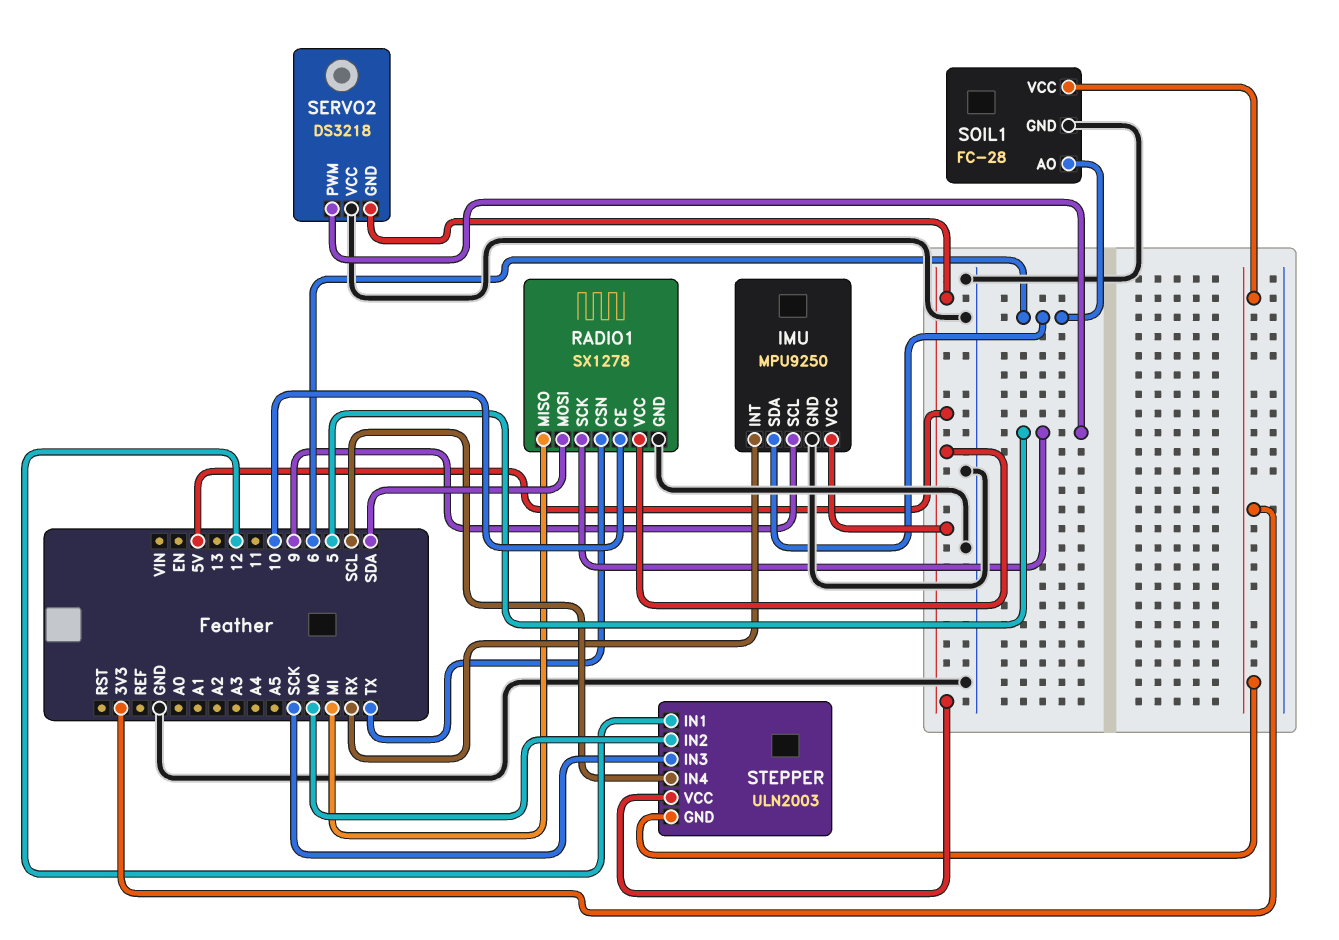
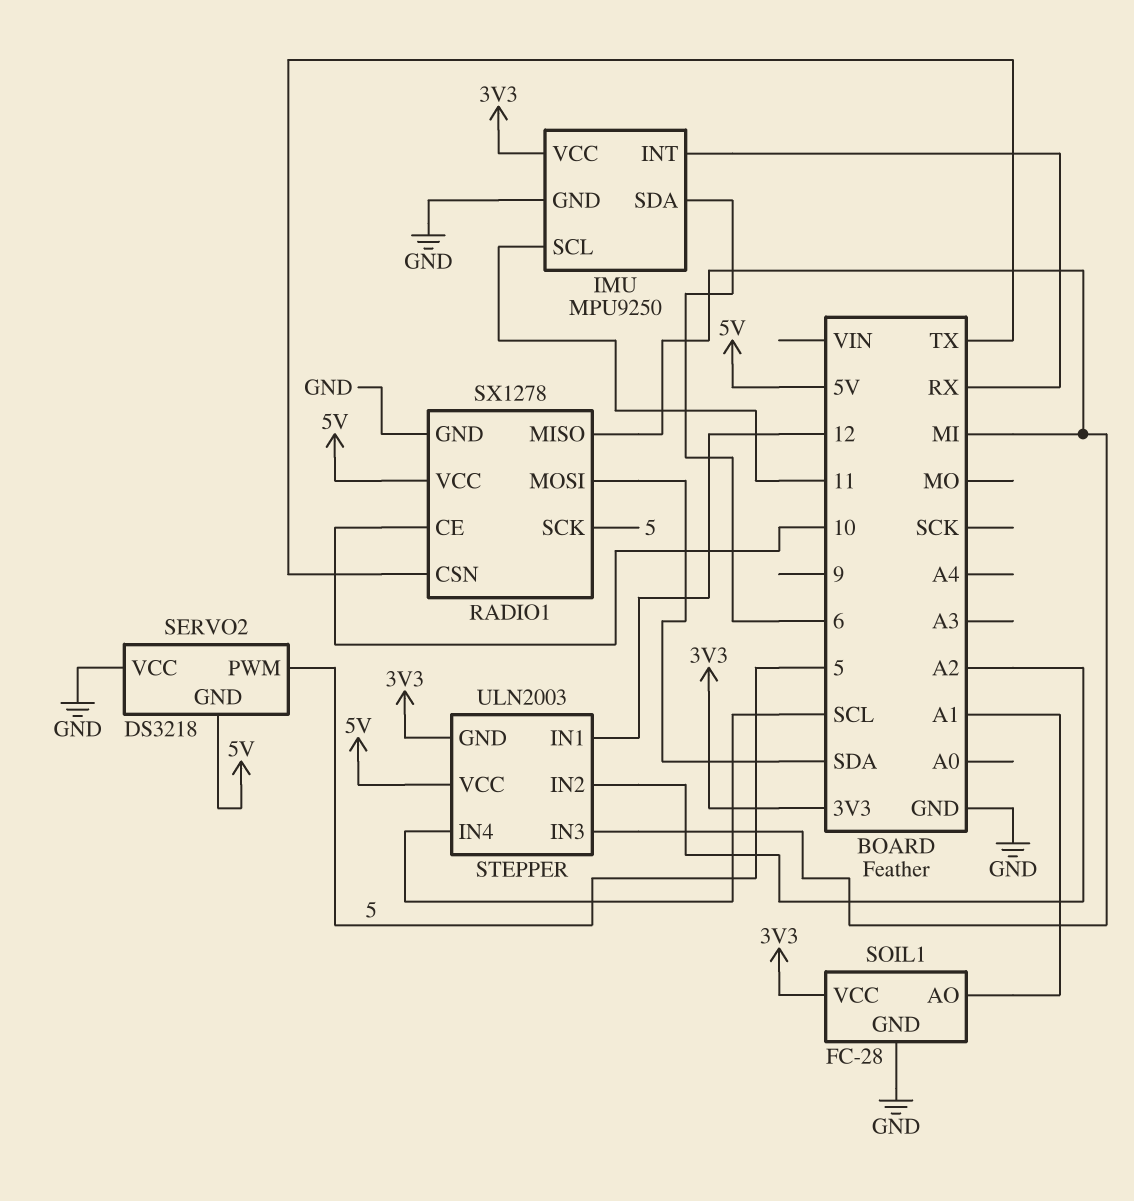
IMU pin SCL: 9 -> 11
IMU pin VCC: 5V -> 3V3
SOIL1 pin AO: 6 -> A1
STEPPER pin IN2: MO -> A2
STEPPER pin IN3: SCK -> MI

